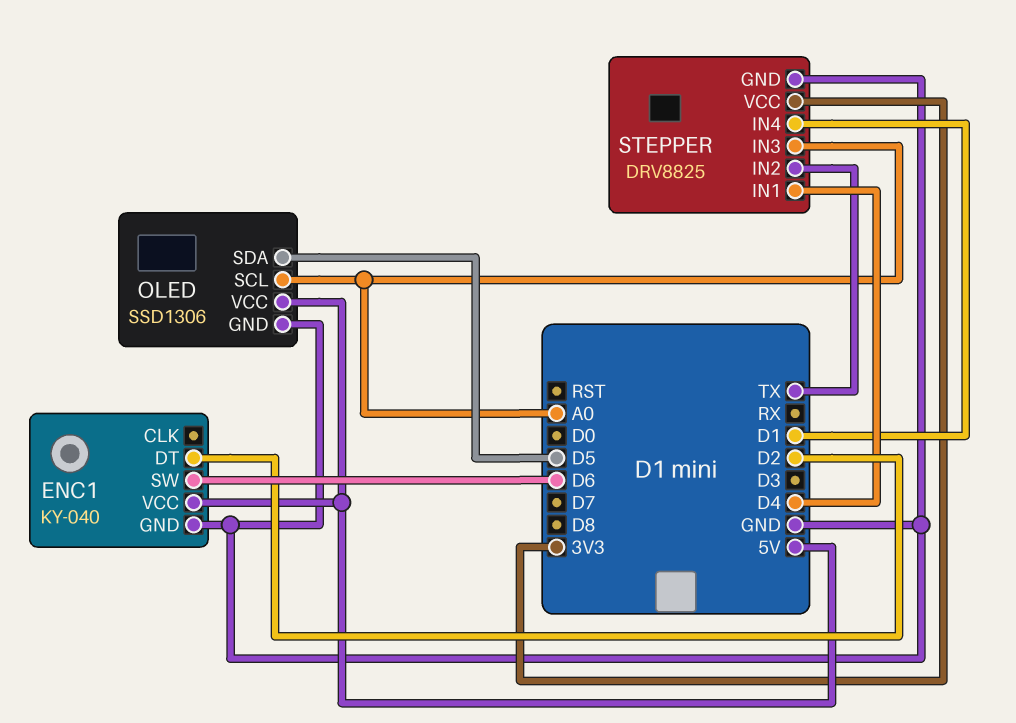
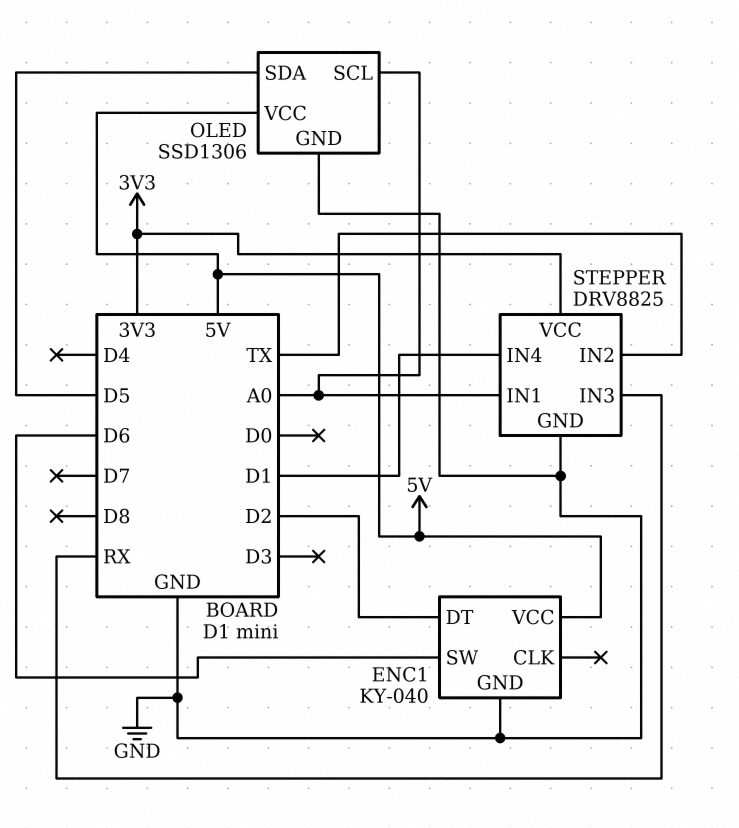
STEPPER pin IN1: D4 -> A0
STEPPER pin IN3: A0 -> RX

